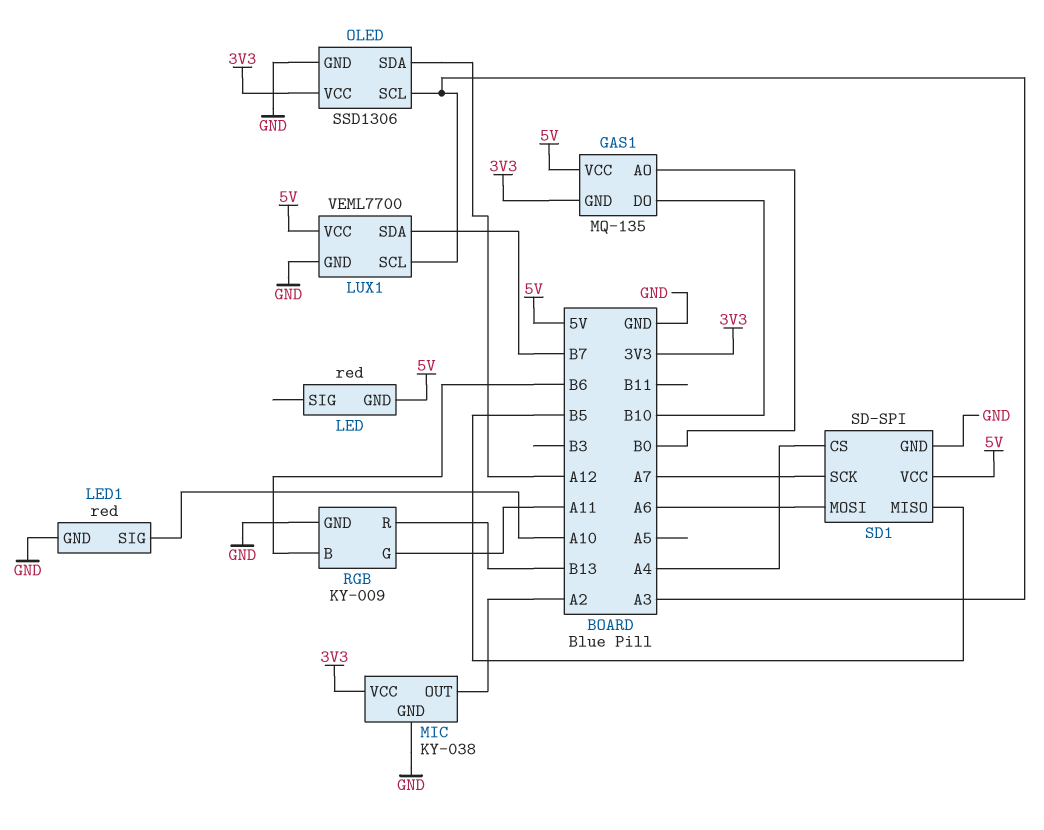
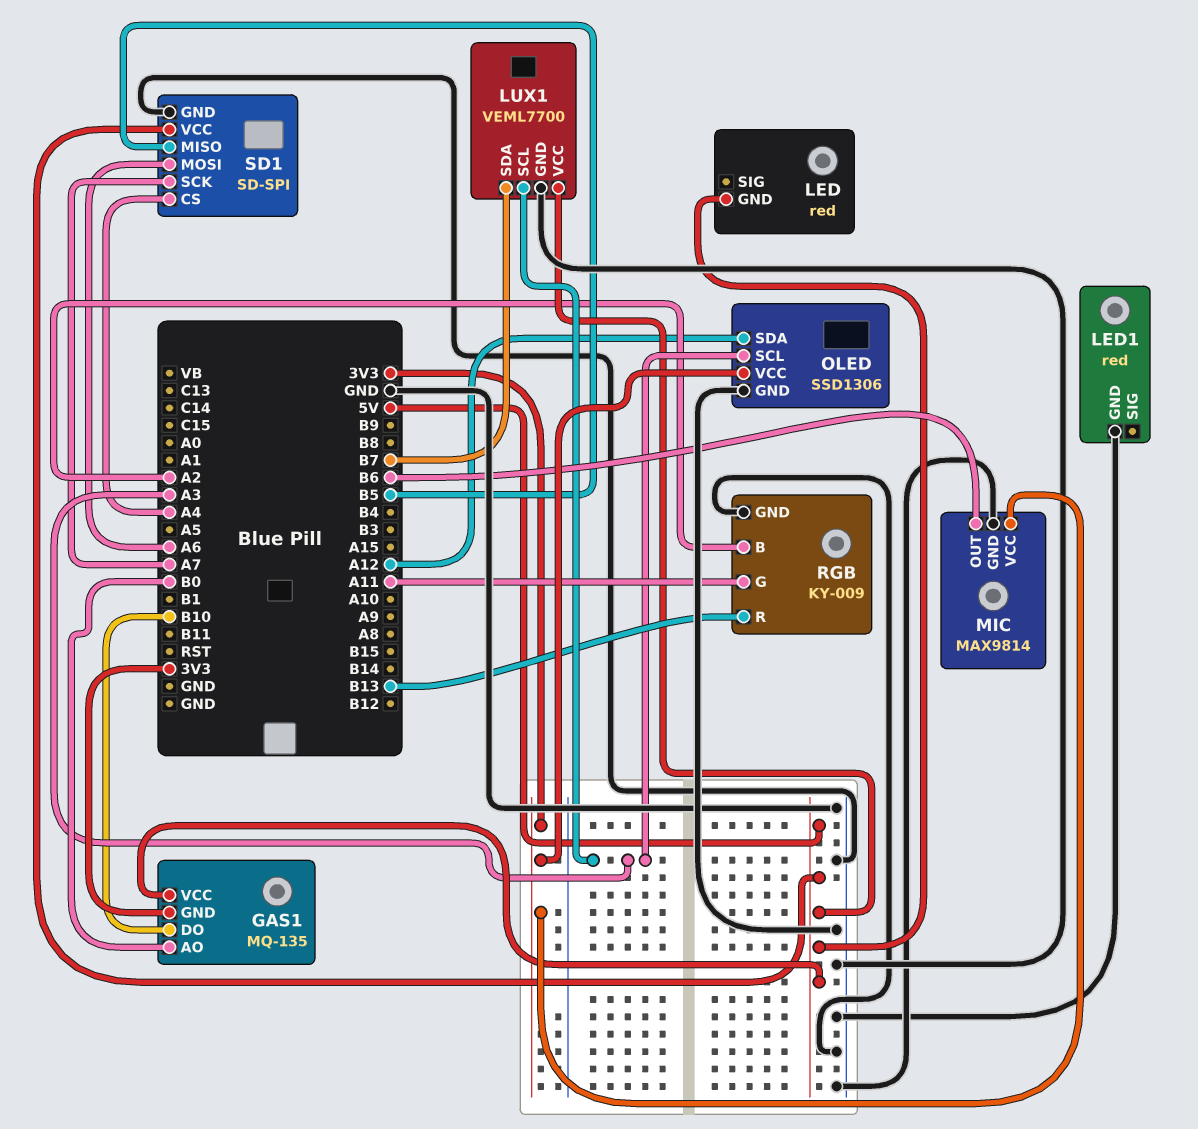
LED1 pin SIG: A10 -> none
MIC: KY-038 -> MAX9814
MIC pin OUT: A2 -> B6
RGB pin B: B6 -> A2

